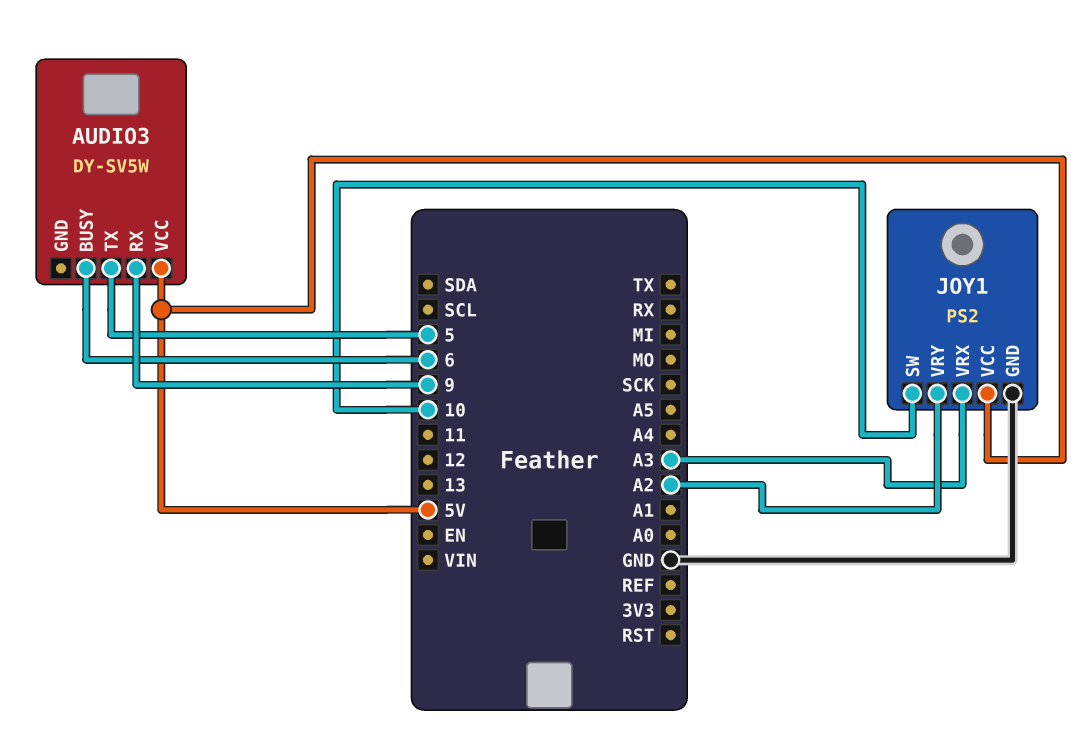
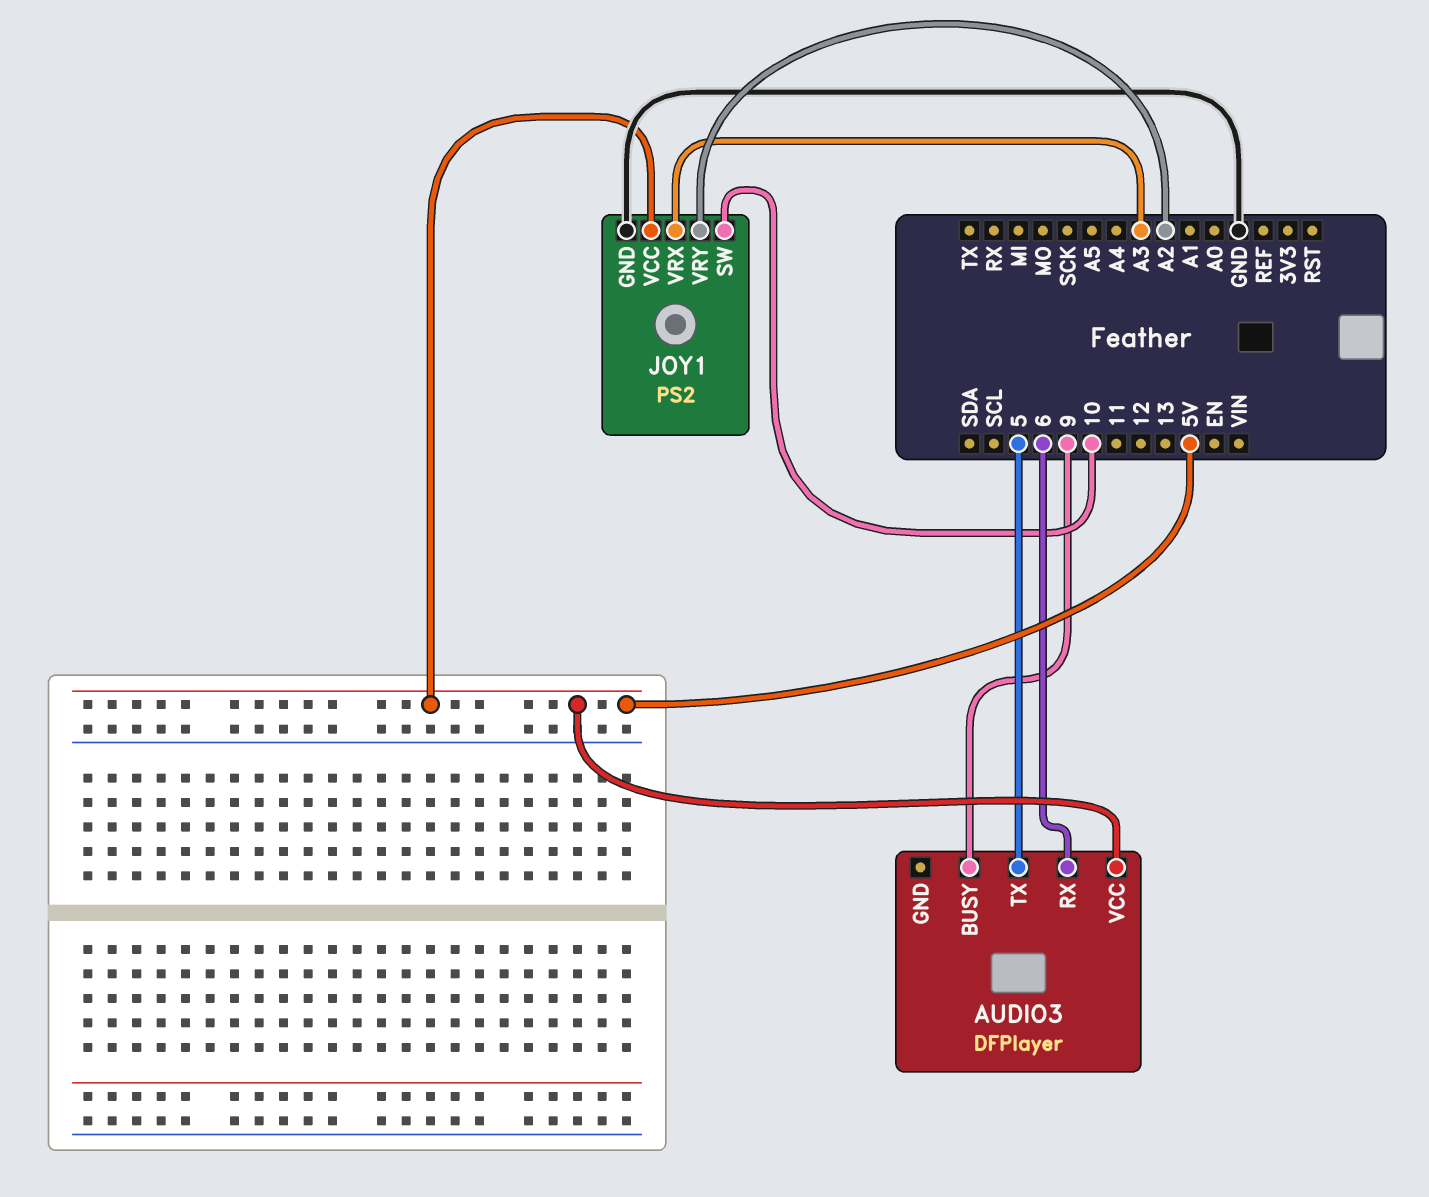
AUDIO3: DY-SV5W -> DFPlayer
AUDIO3 pin BUSY: 6 -> 9
AUDIO3 pin RX: 9 -> 6

